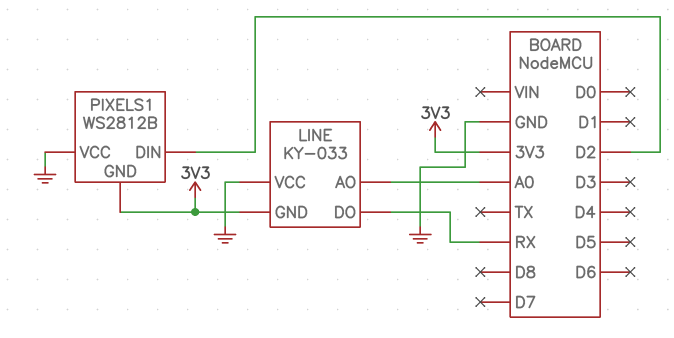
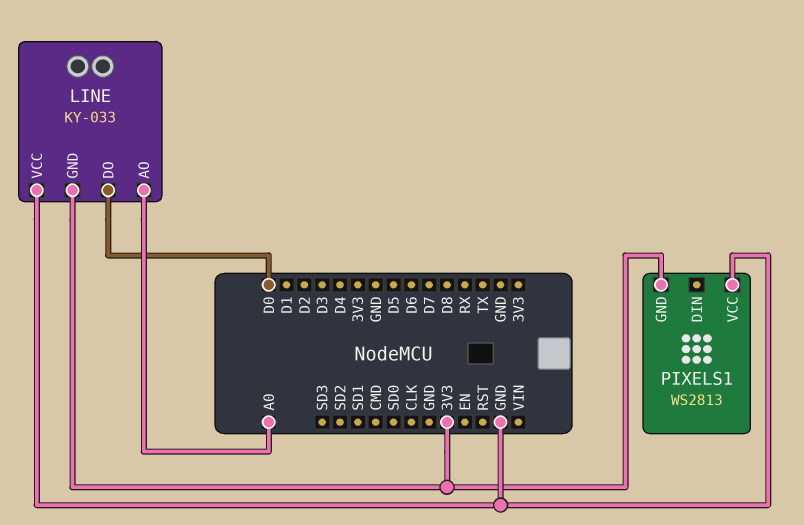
LINE pin DO: RX -> D0
PIXELS1: WS2812B -> WS2813
PIXELS1 pin DIN: D2 -> none

